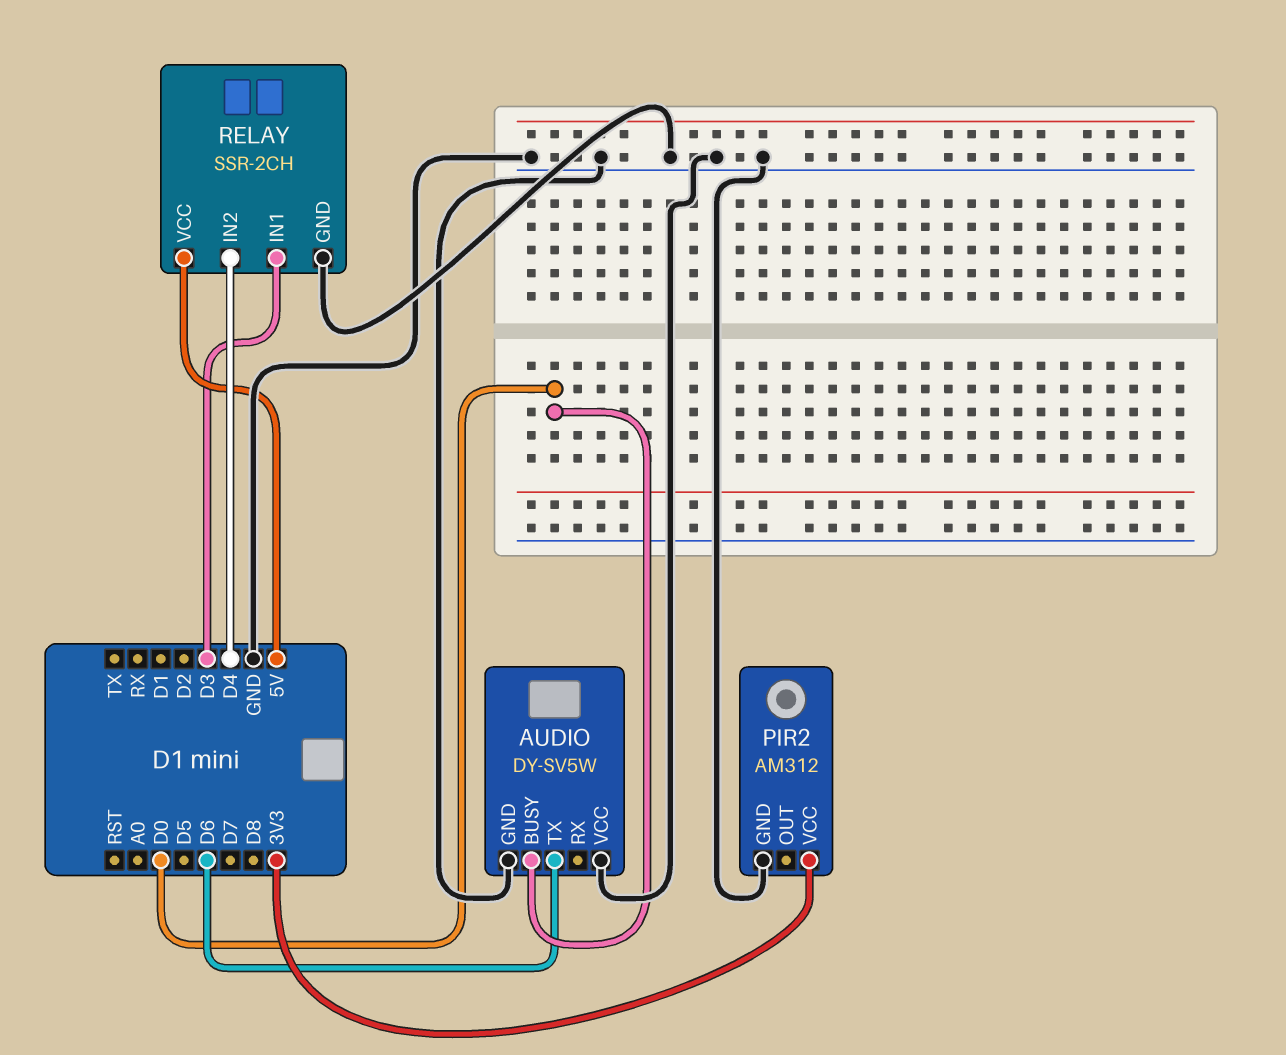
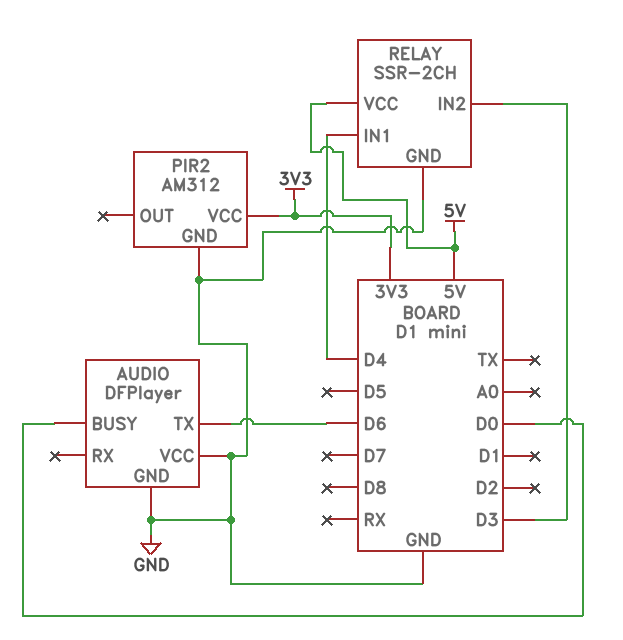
AUDIO: DY-SV5W -> DFPlayer
RELAY pin IN1: D3 -> D4
RELAY pin IN2: D4 -> D3

